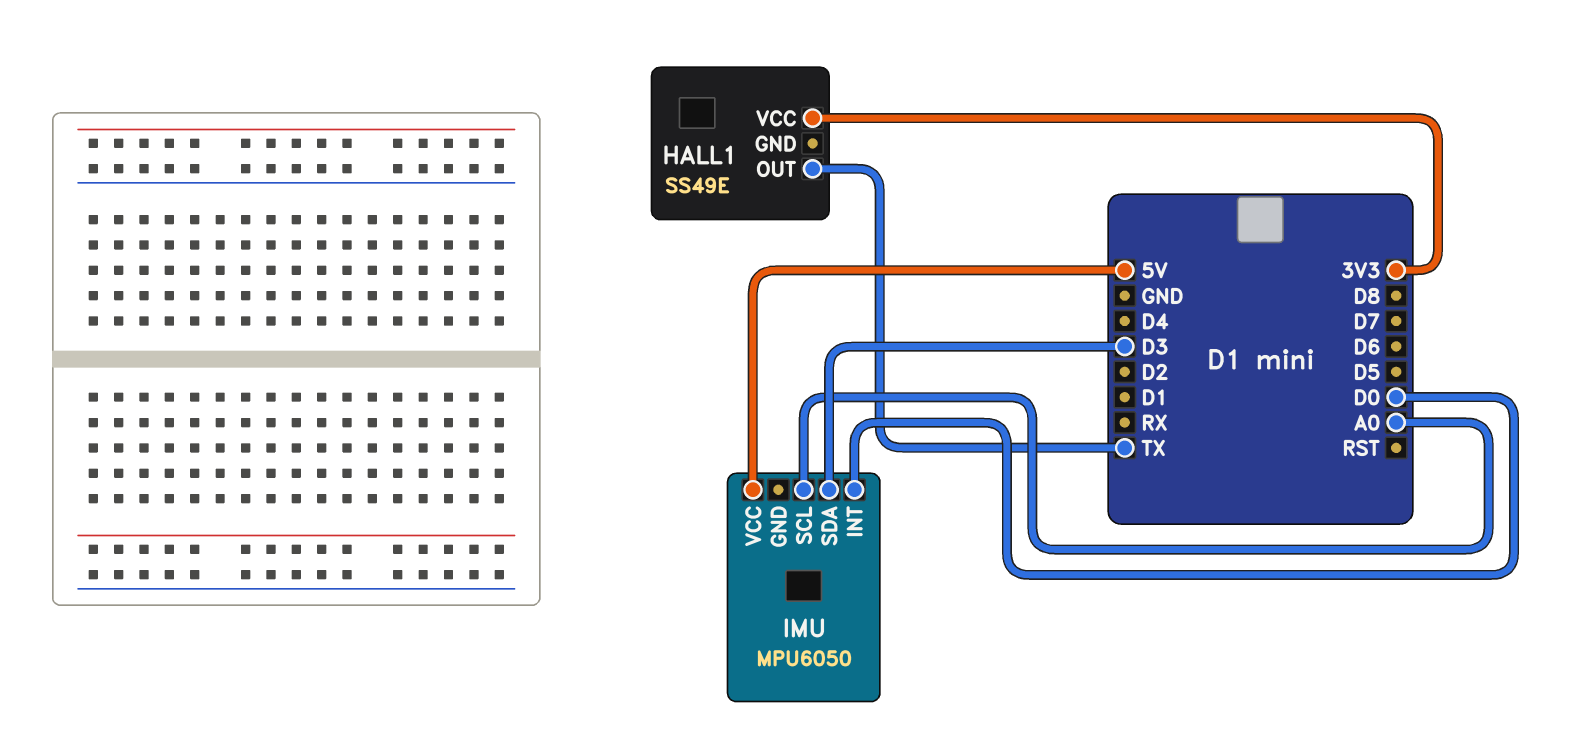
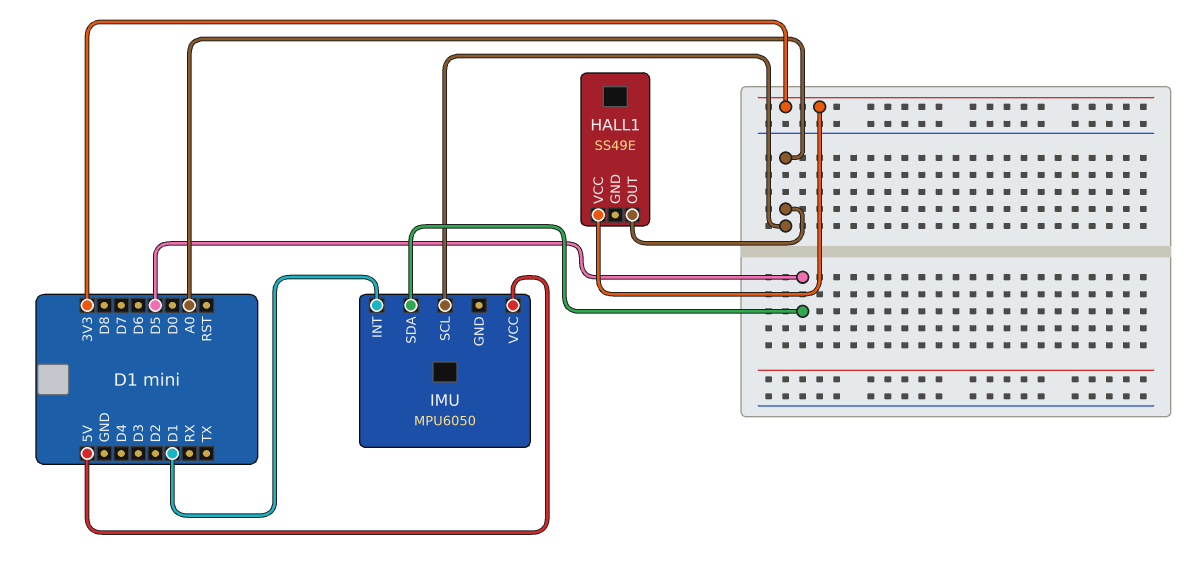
HALL1 pin OUT: TX -> A0
IMU pin INT: D0 -> D1
IMU pin SDA: D3 -> D5

